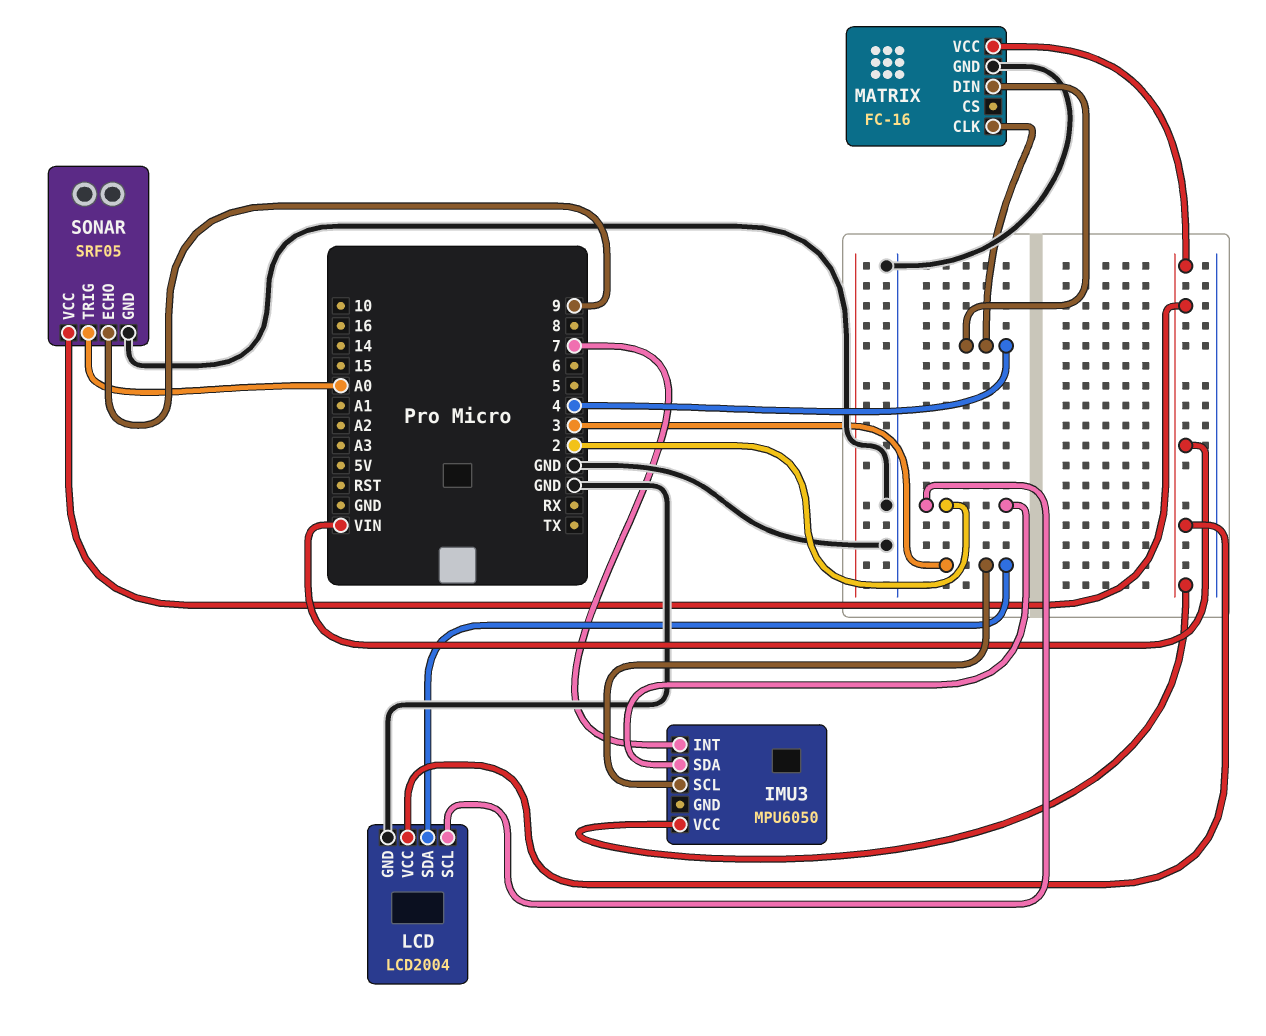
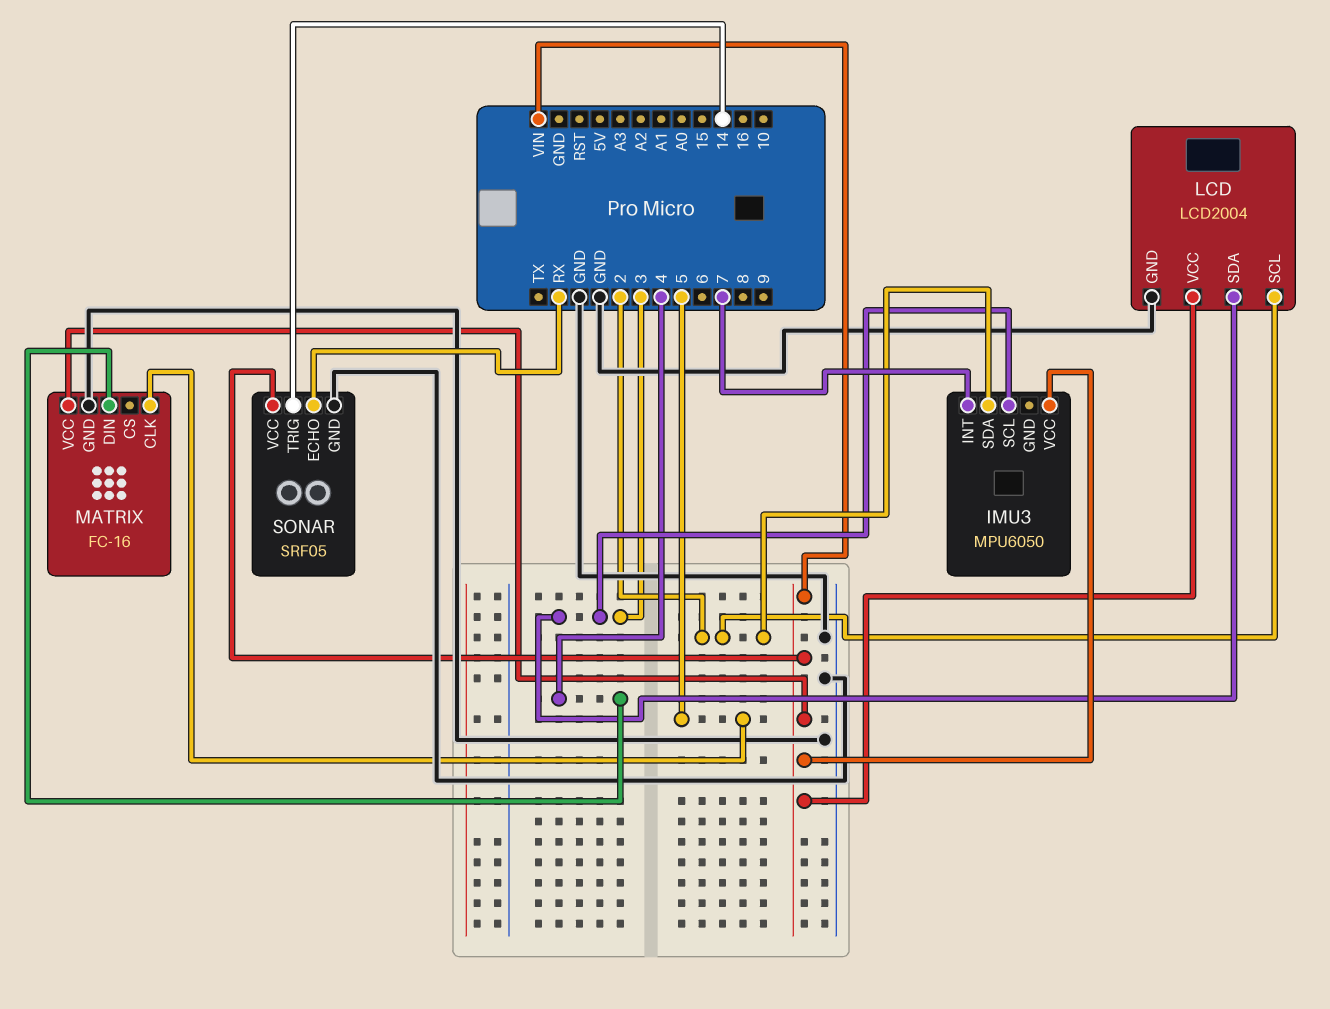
MATRIX pin CLK: 4 -> 5
SONAR pin ECHO: 9 -> RX
SONAR pin TRIG: A0 -> 14

